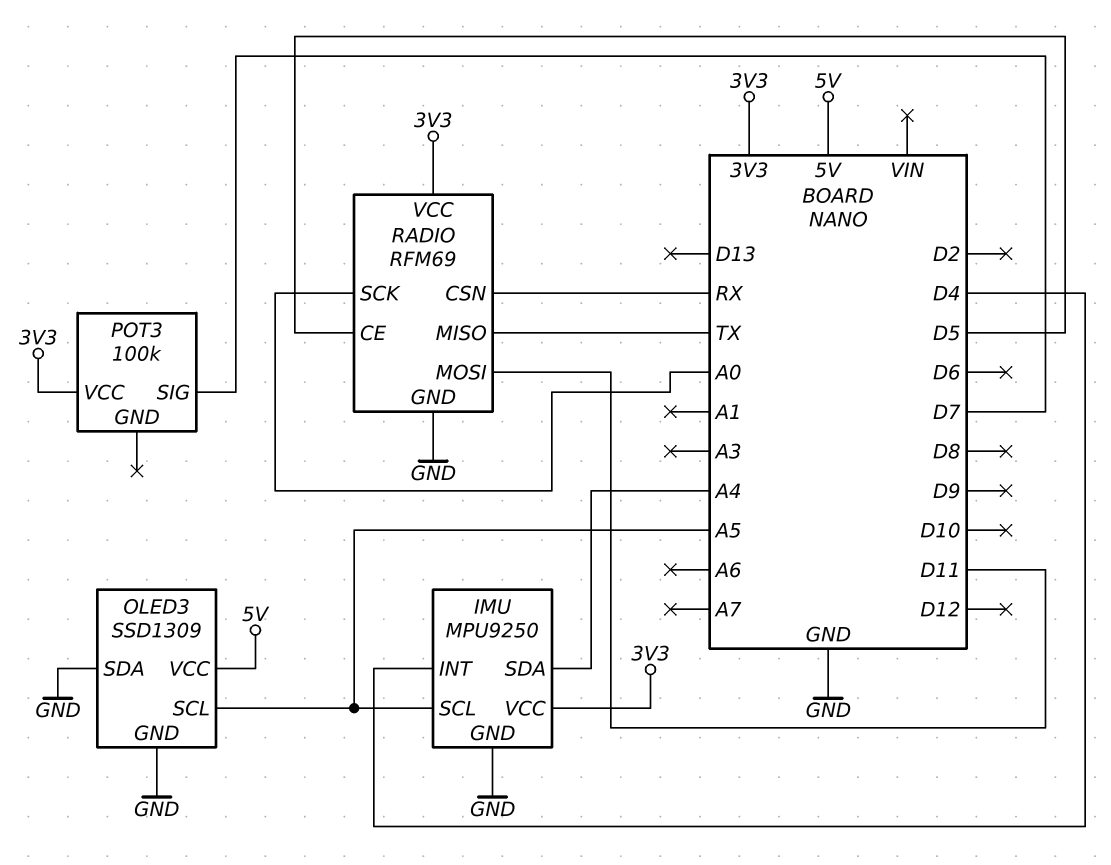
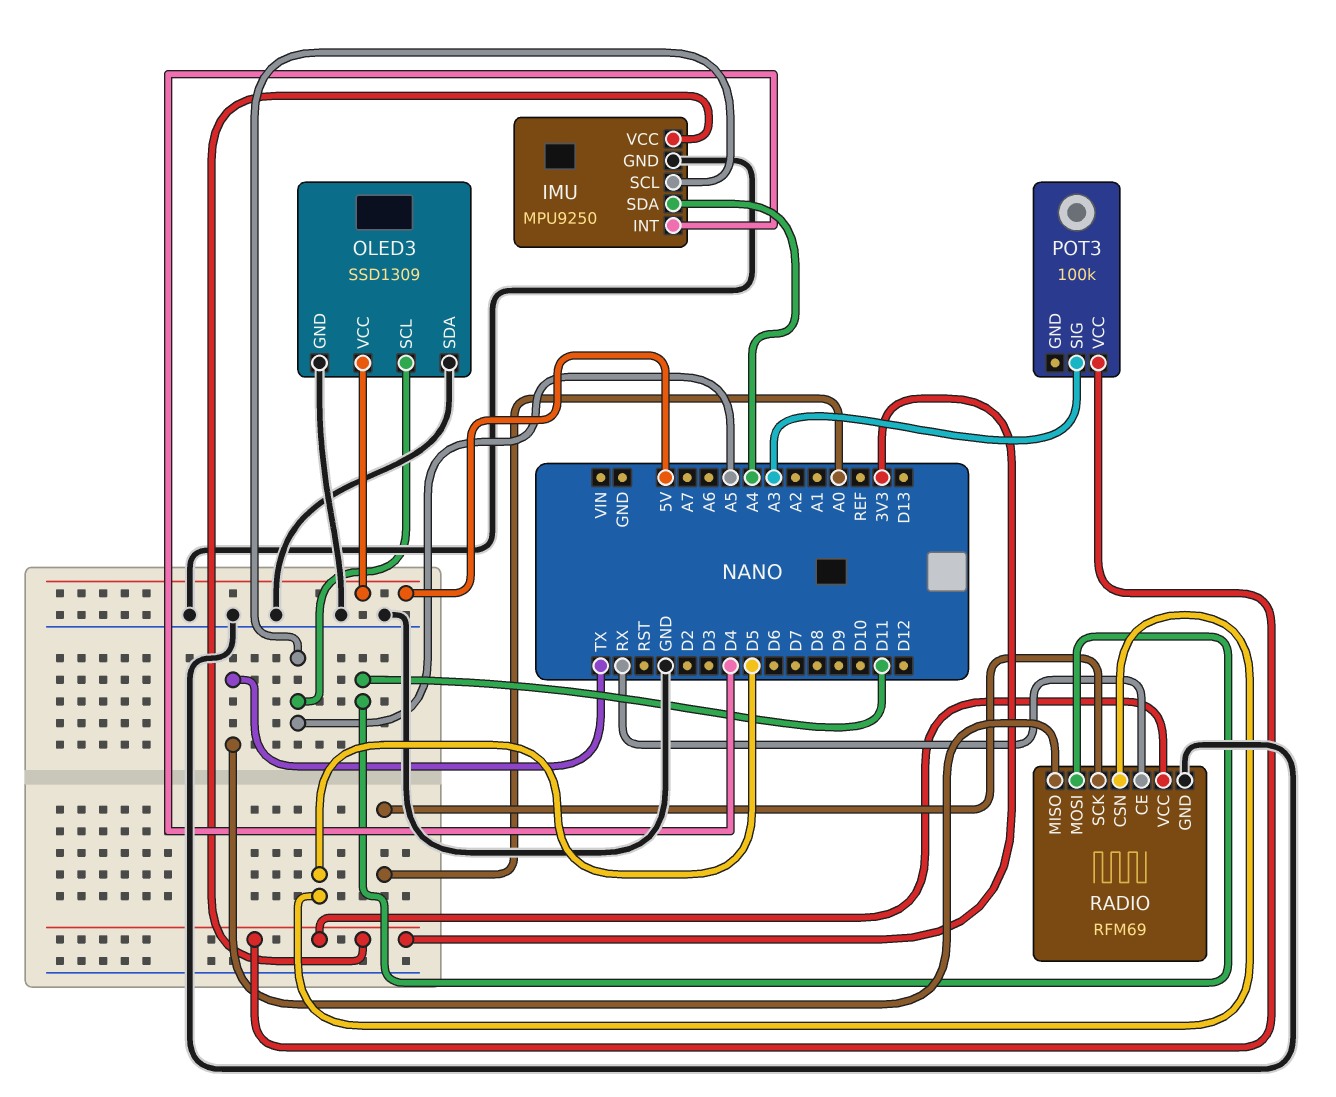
POT3 pin SIG: D7 -> A3
RADIO pin CE: D5 -> RX
RADIO pin CSN: RX -> D5

